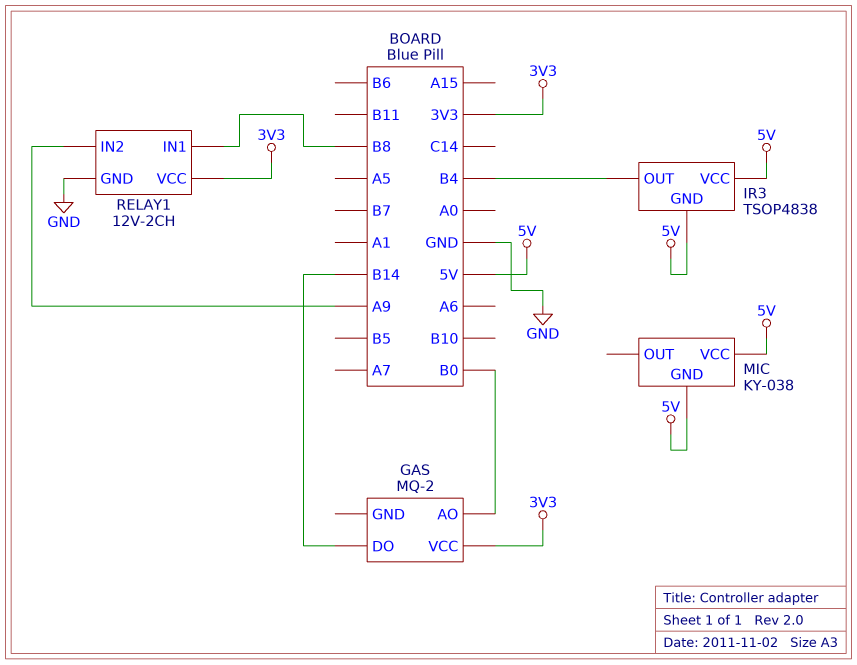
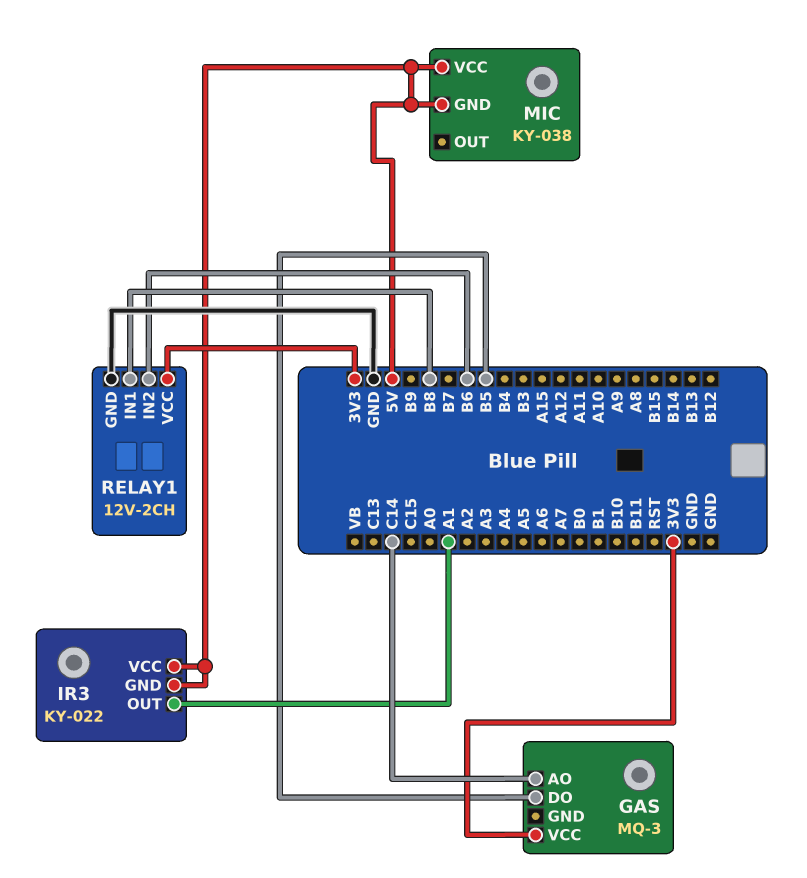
GAS: MQ-2 -> MQ-3
GAS pin AO: B0 -> C14
GAS pin DO: B14 -> B5
IR3: TSOP4838 -> KY-022
IR3 pin OUT: B4 -> A1
RELAY1 pin IN2: A9 -> B6

